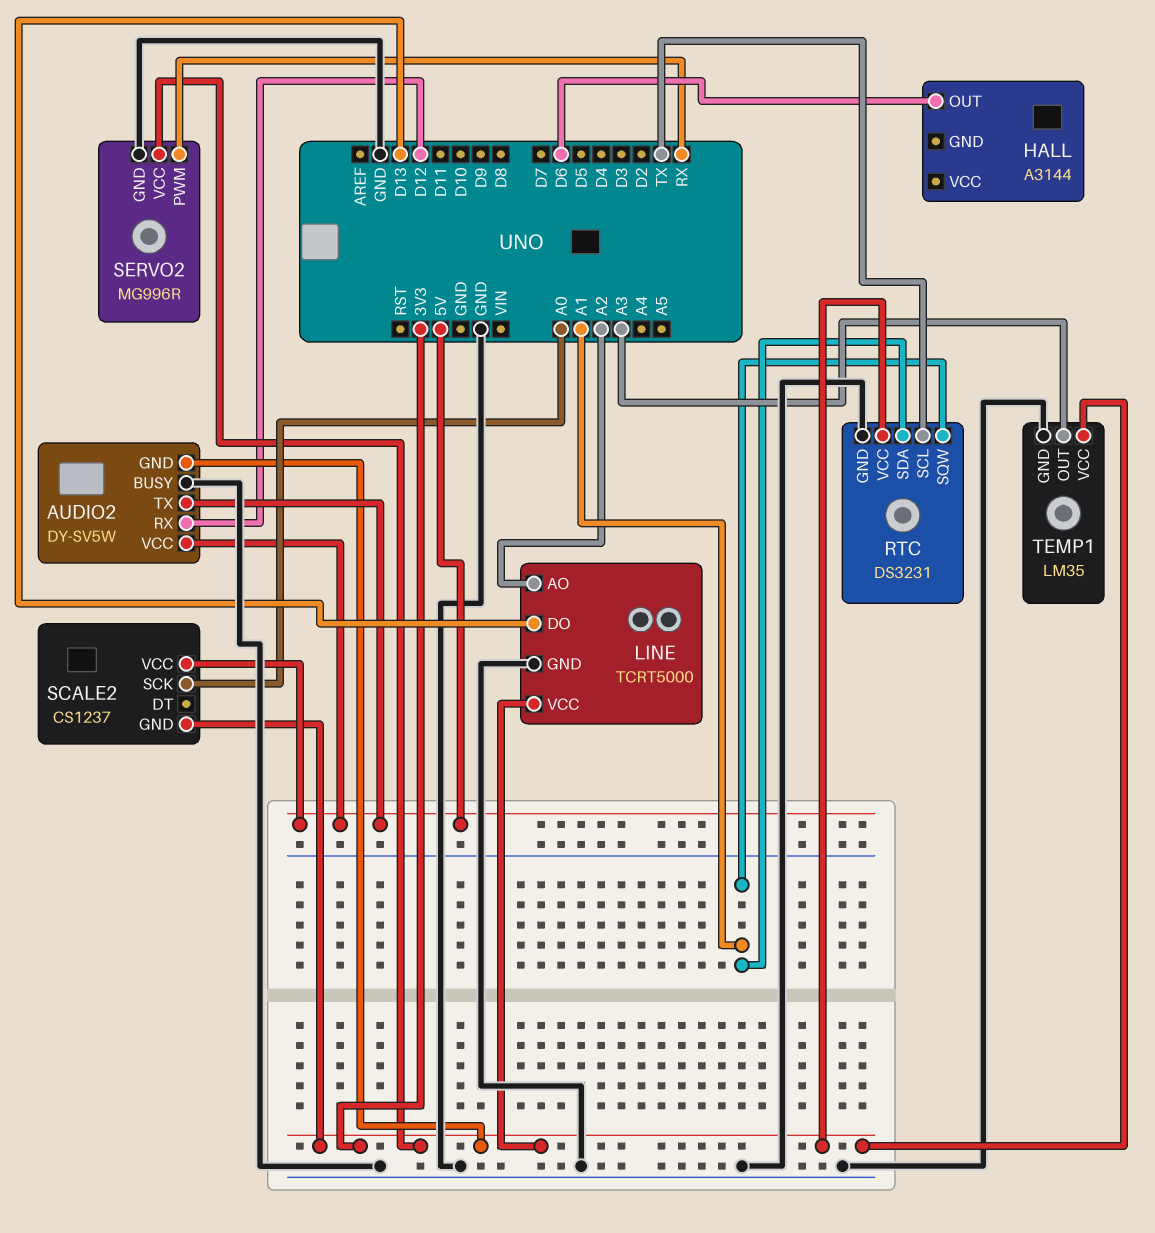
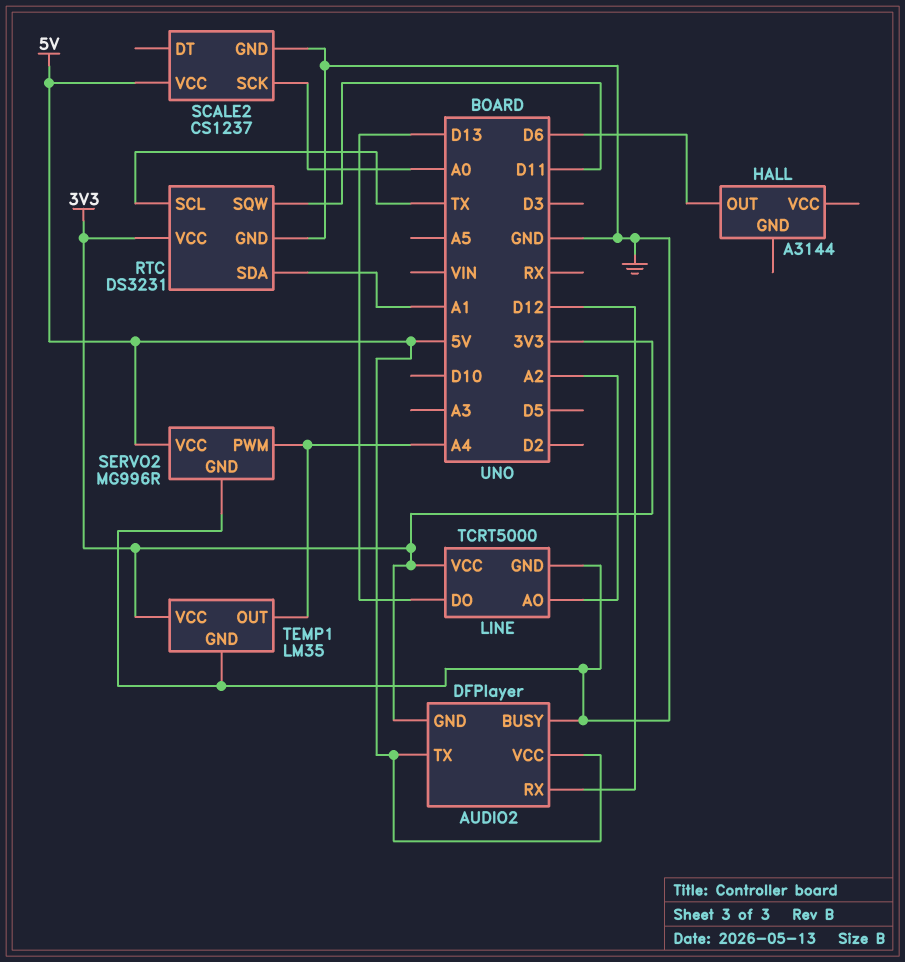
AUDIO2: DY-SV5W -> DFPlayer
RTC pin SQW: A1 -> D11
SCALE2 pin GND: 3V3 -> GND
SERVO2 pin PWM: RX -> A4
SERVO2 pin VCC: 3V3 -> 5V
TEMP1 pin OUT: A3 -> A4

